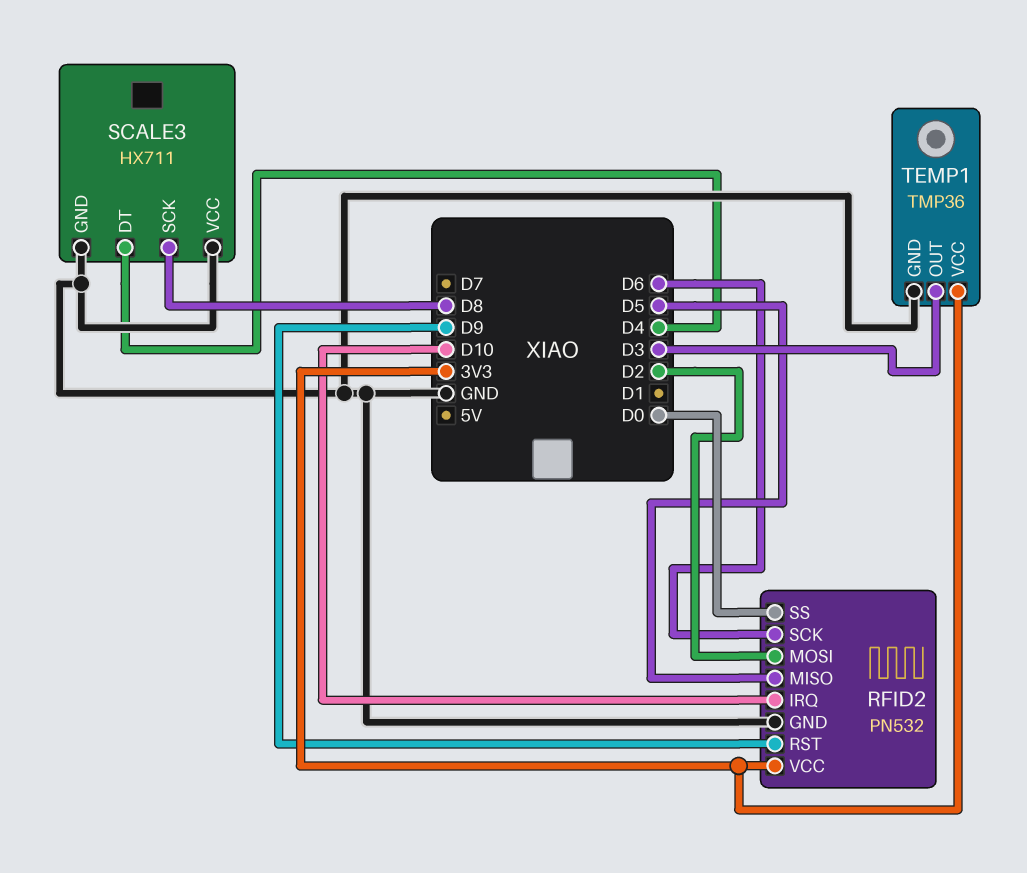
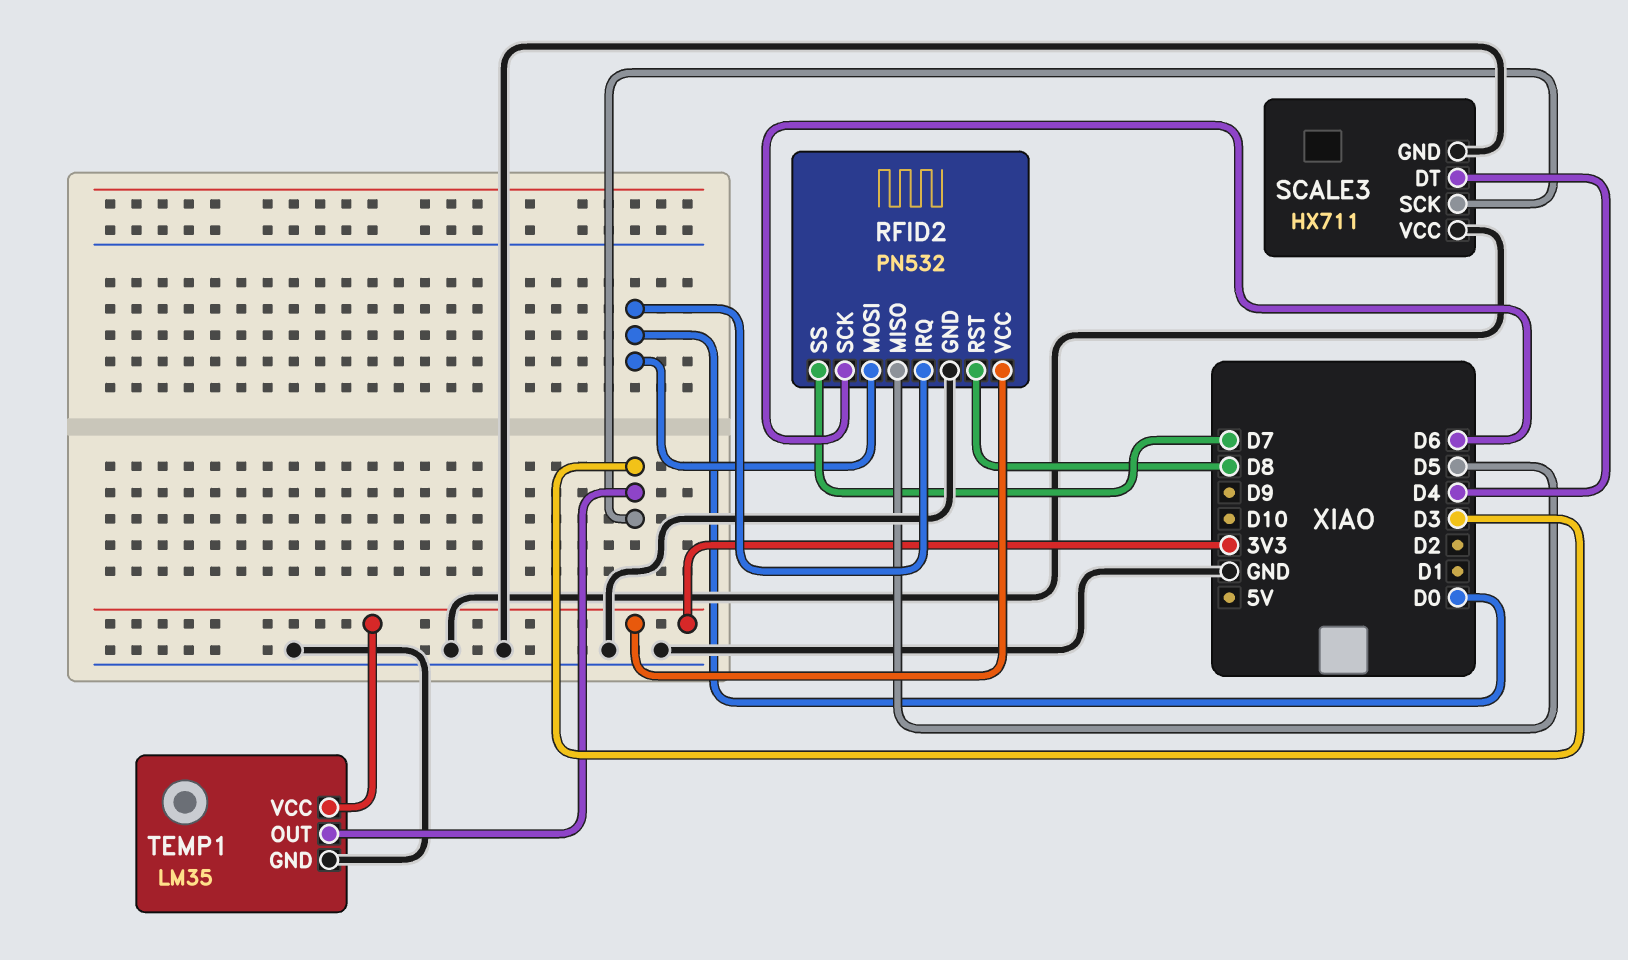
RFID2 pin IRQ: D10 -> D0
RFID2 pin MOSI: D2 -> D0
RFID2 pin RST: D9 -> D8
RFID2 pin SS: D0 -> D7
SCALE3 pin SCK: D8 -> D3
TEMP1: TMP36 -> LM35

